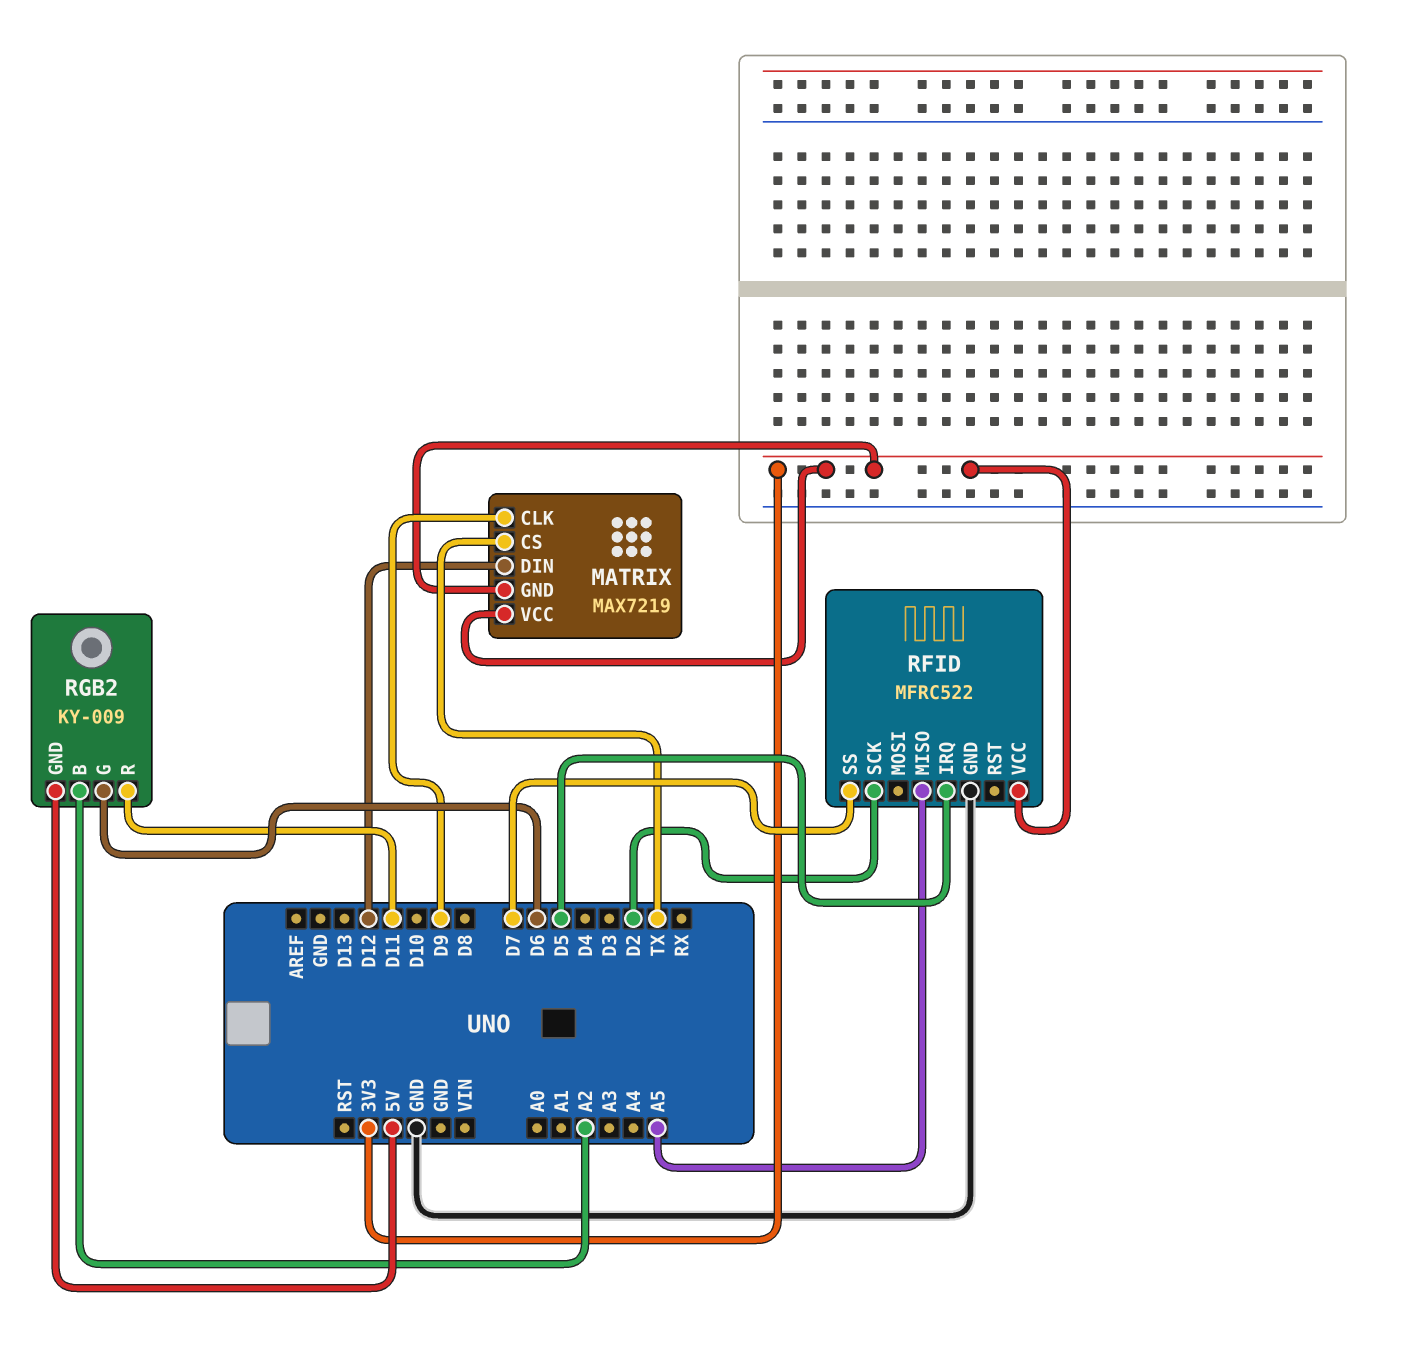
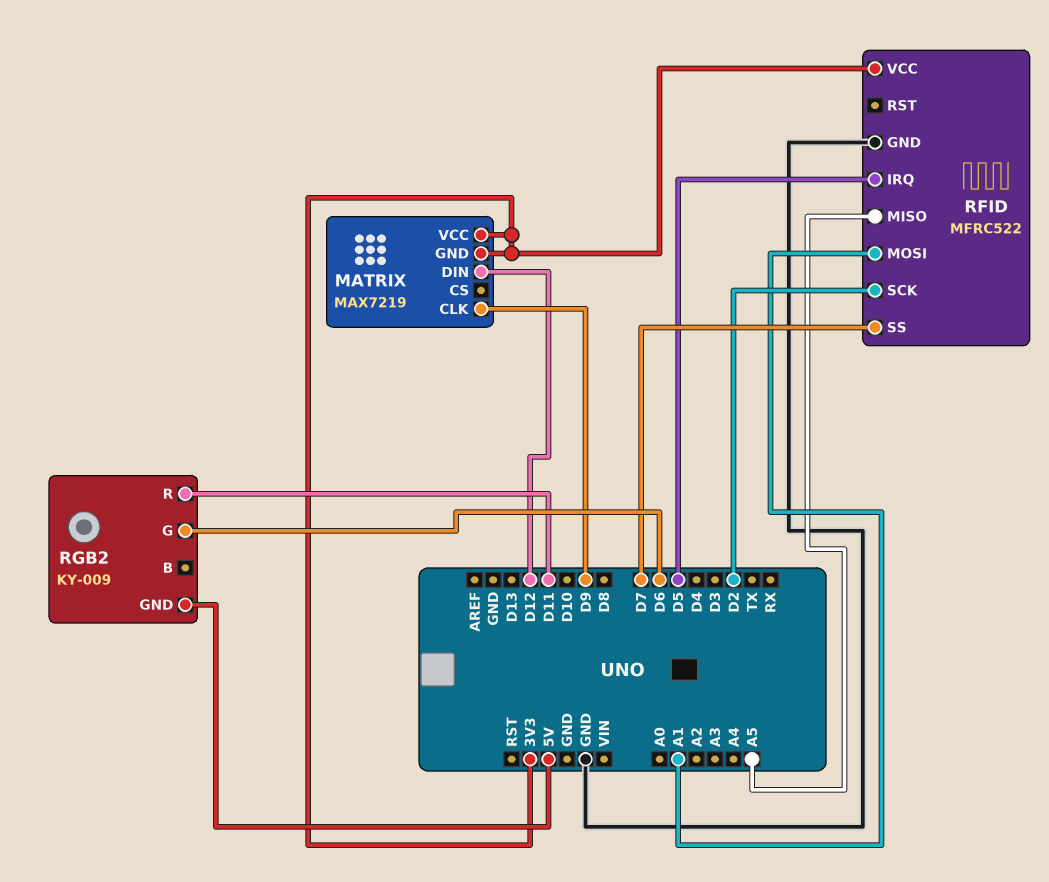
MATRIX pin CS: TX -> none
RFID pin MOSI: none -> A1
RGB2 pin B: A2 -> none

